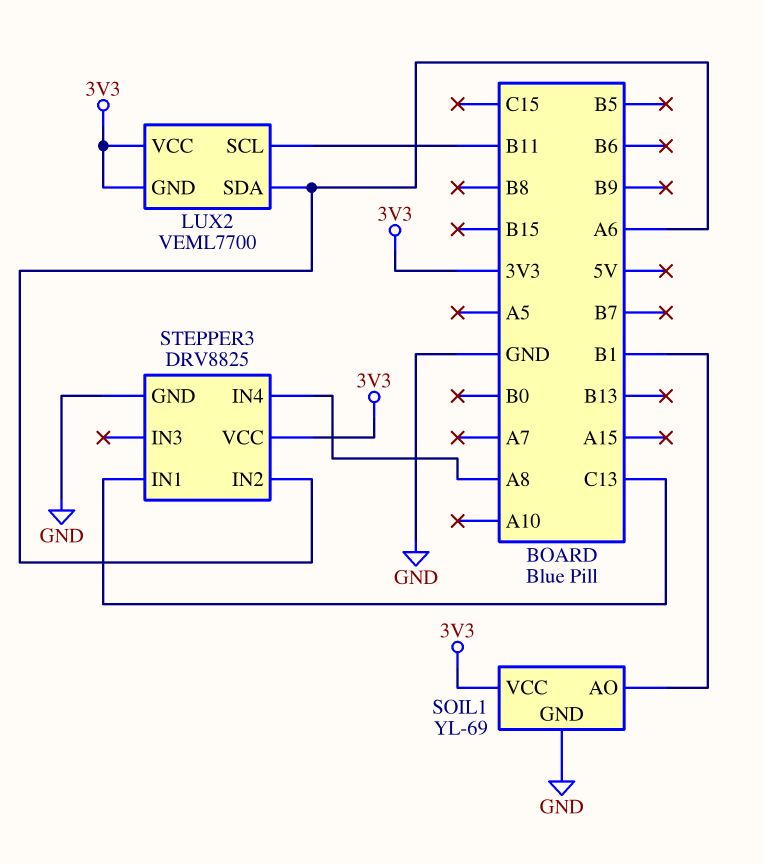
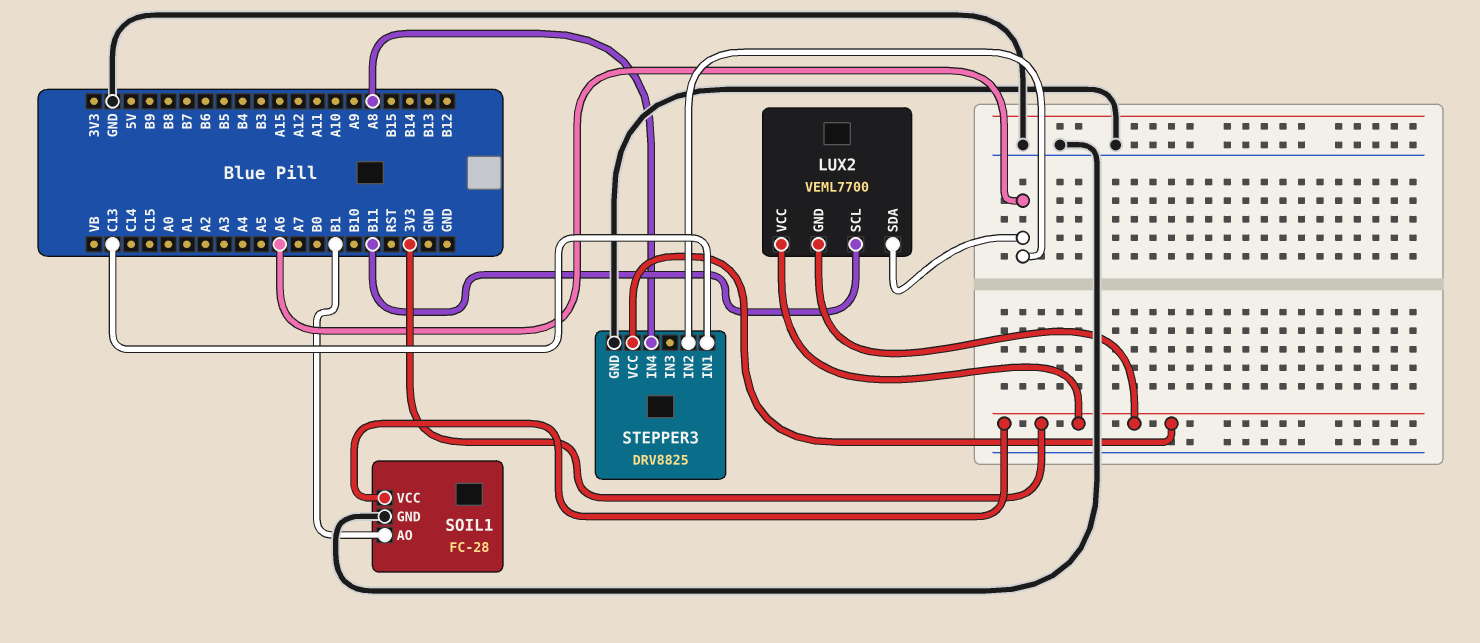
SOIL1: YL-69 -> FC-28

